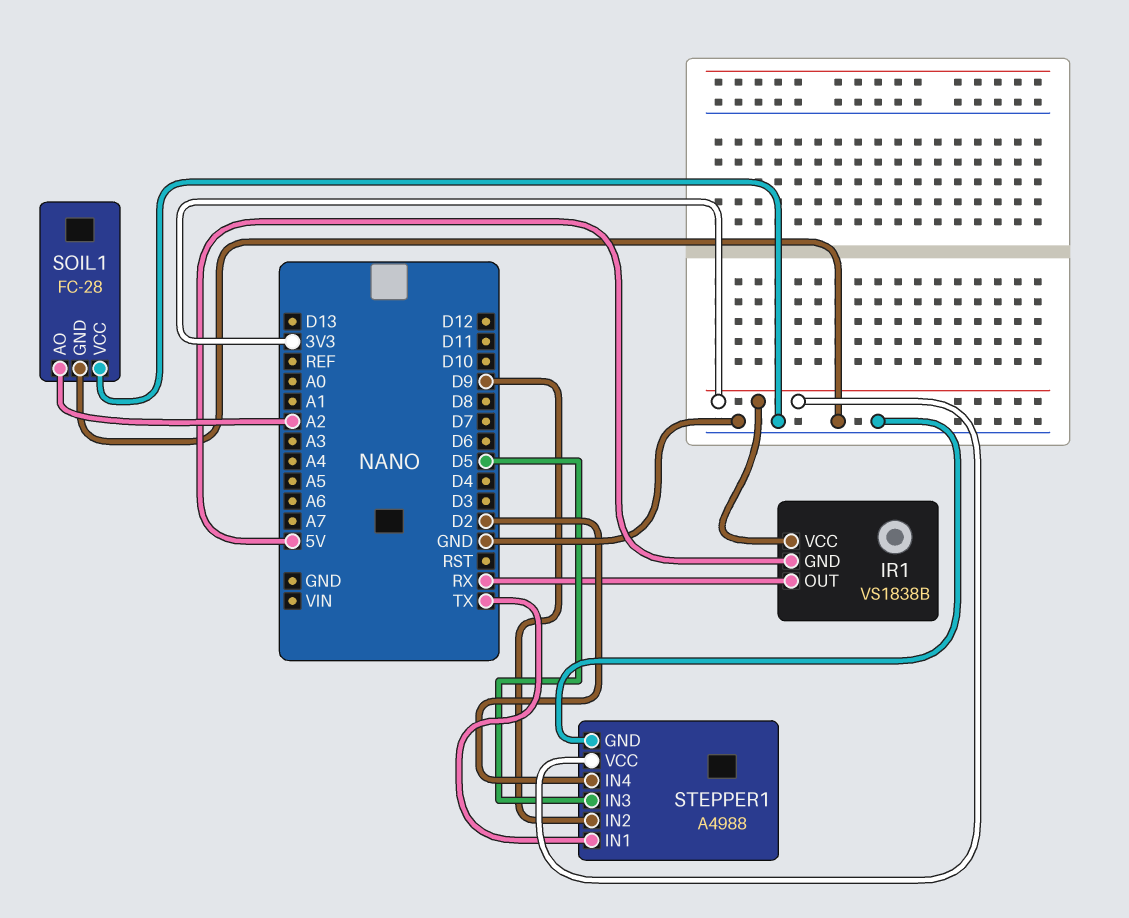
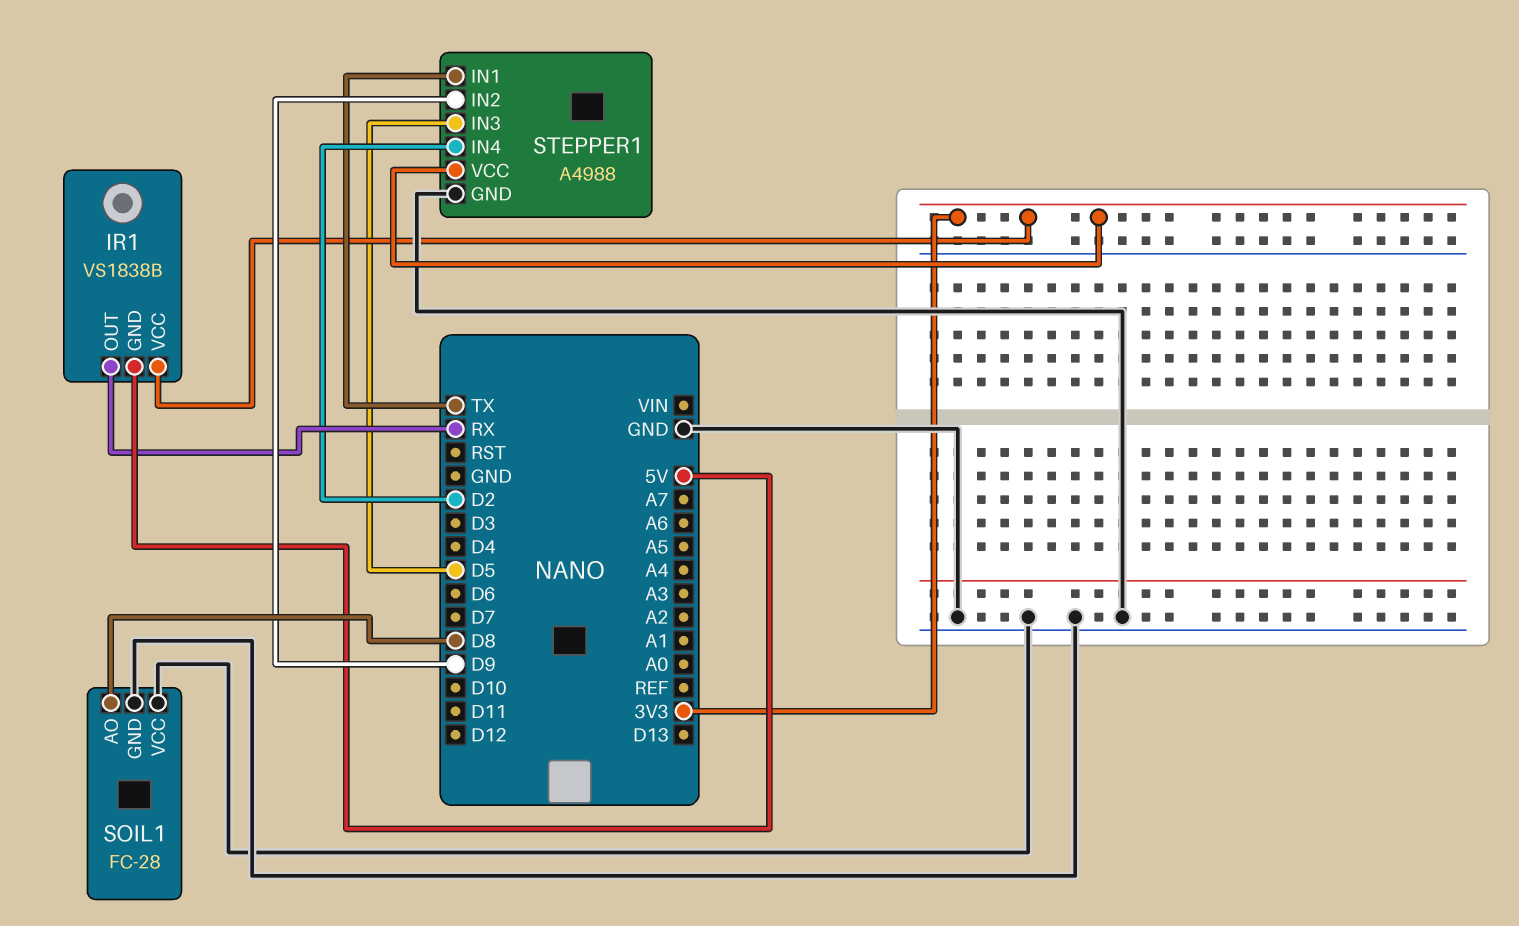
SOIL1 pin AO: A2 -> D8

